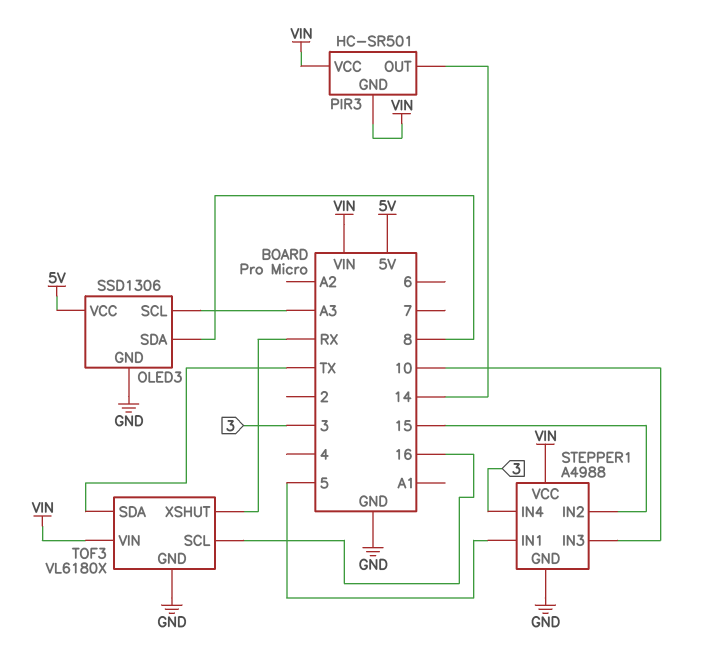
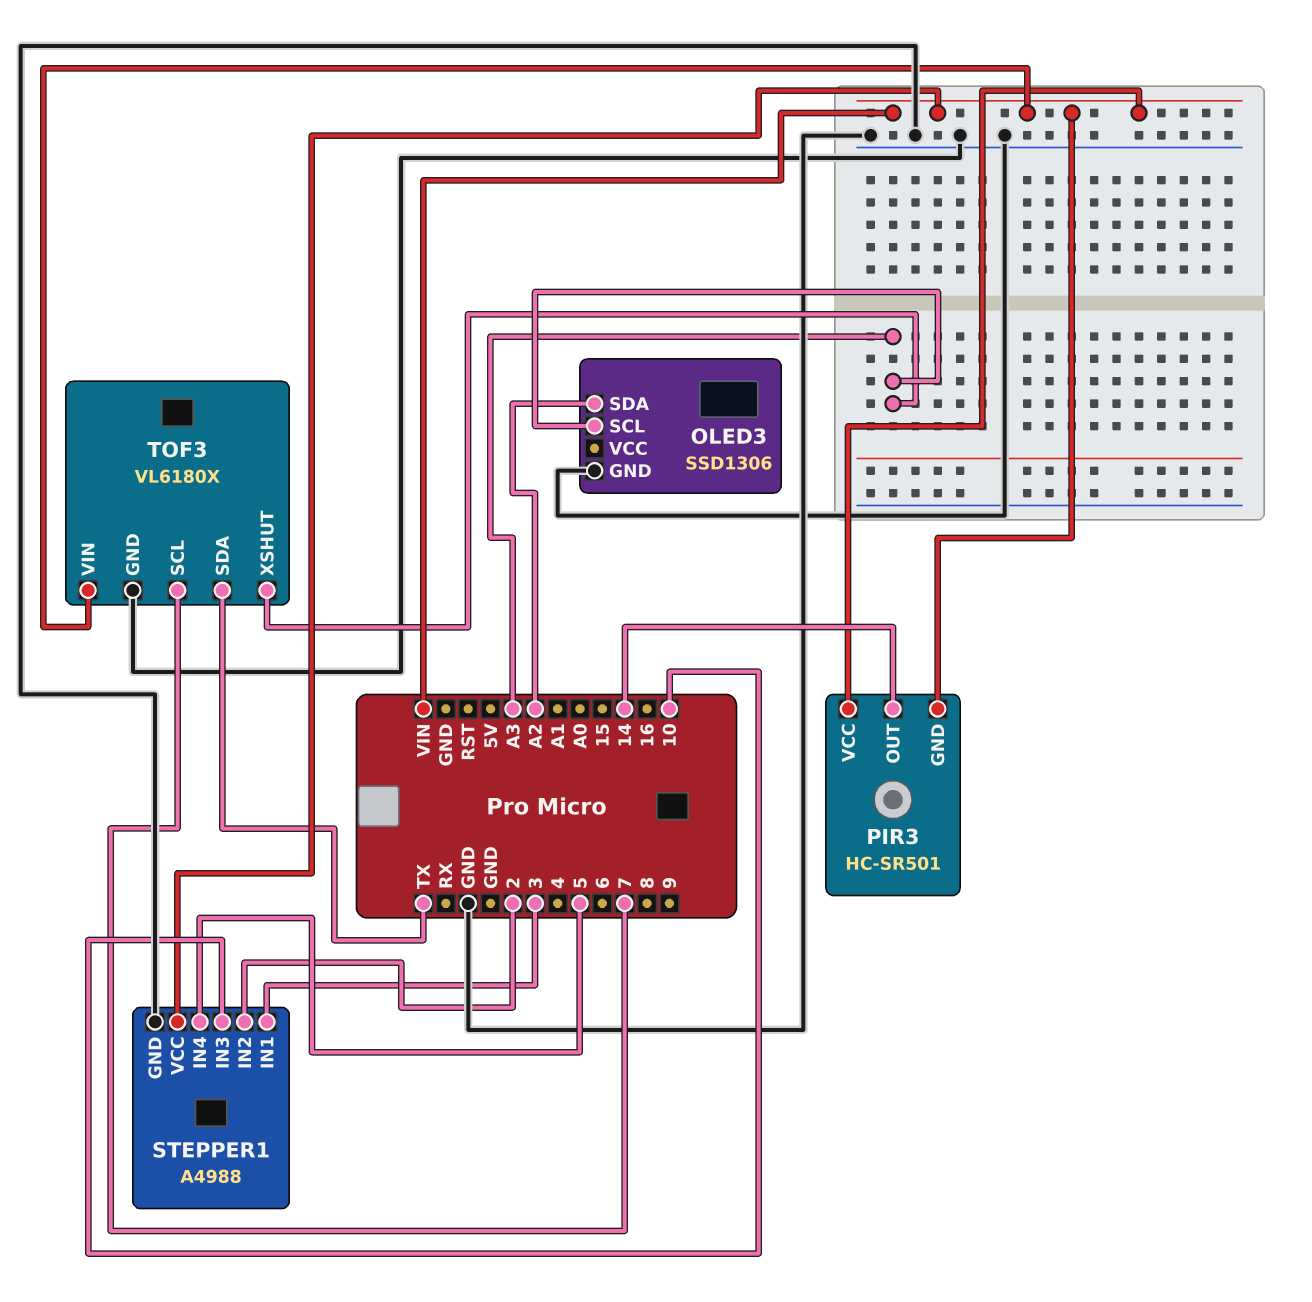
OLED3 pin SDA: 8 -> A2
OLED3 pin VCC: 5V -> none
STEPPER1 pin IN1: 5 -> 3
STEPPER1 pin IN2: 15 -> 2
STEPPER1 pin IN4: 3 -> 5
TOF3 pin SCL: 16 -> 7
TOF3 pin XSHUT: RX -> A3

